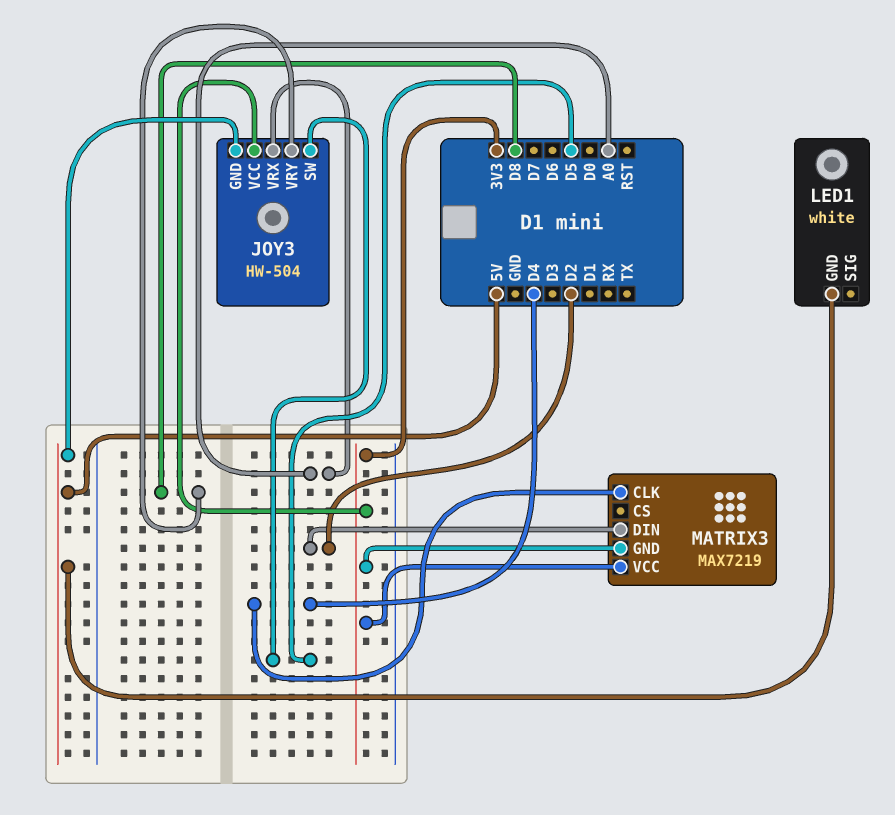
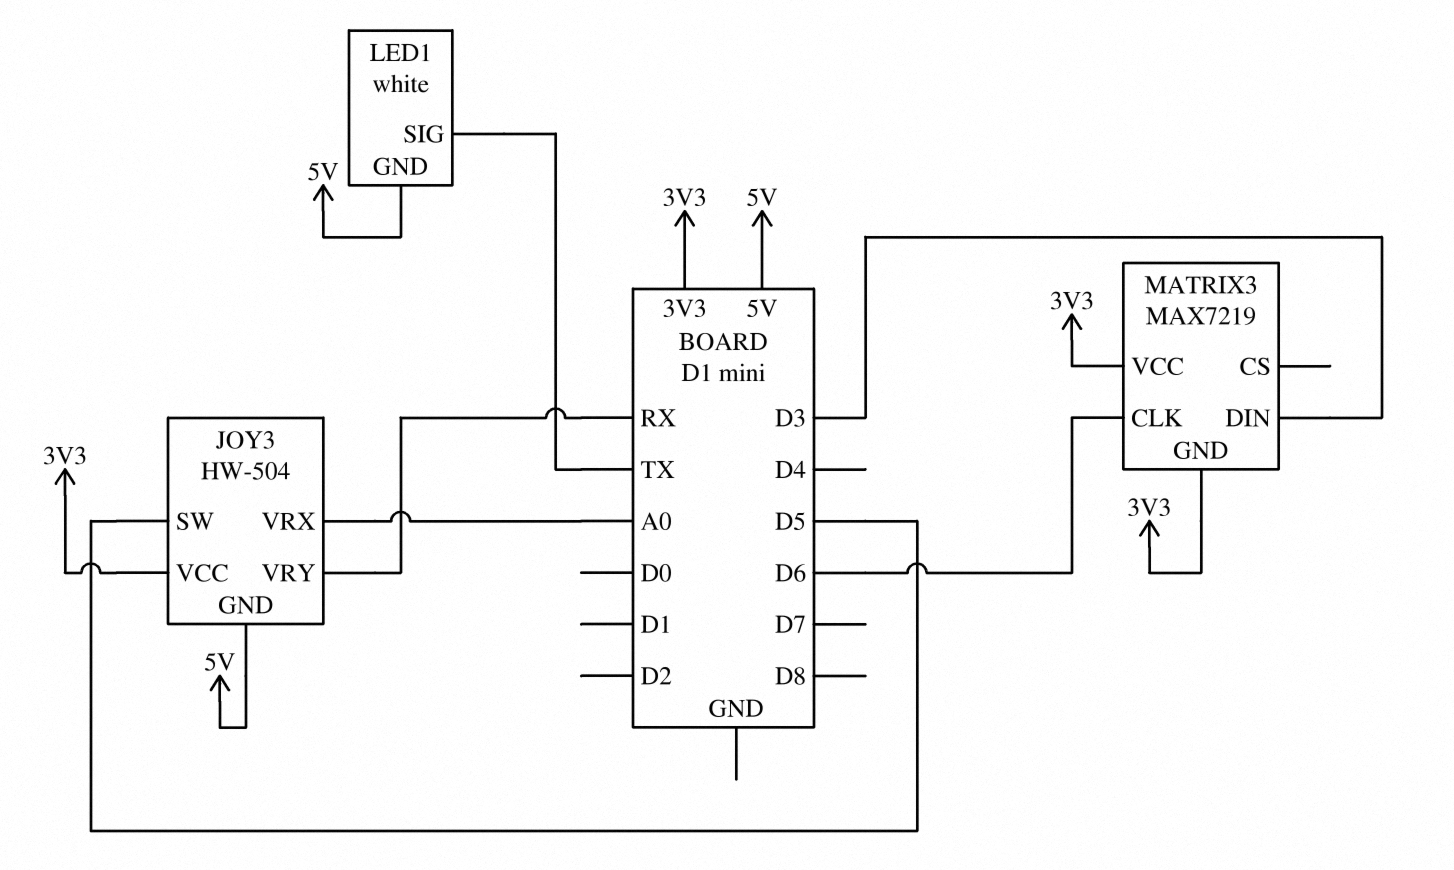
JOY3 pin VRY: D8 -> RX
LED1 pin SIG: none -> TX
MATRIX3 pin CLK: D4 -> D6
MATRIX3 pin DIN: D2 -> D3

